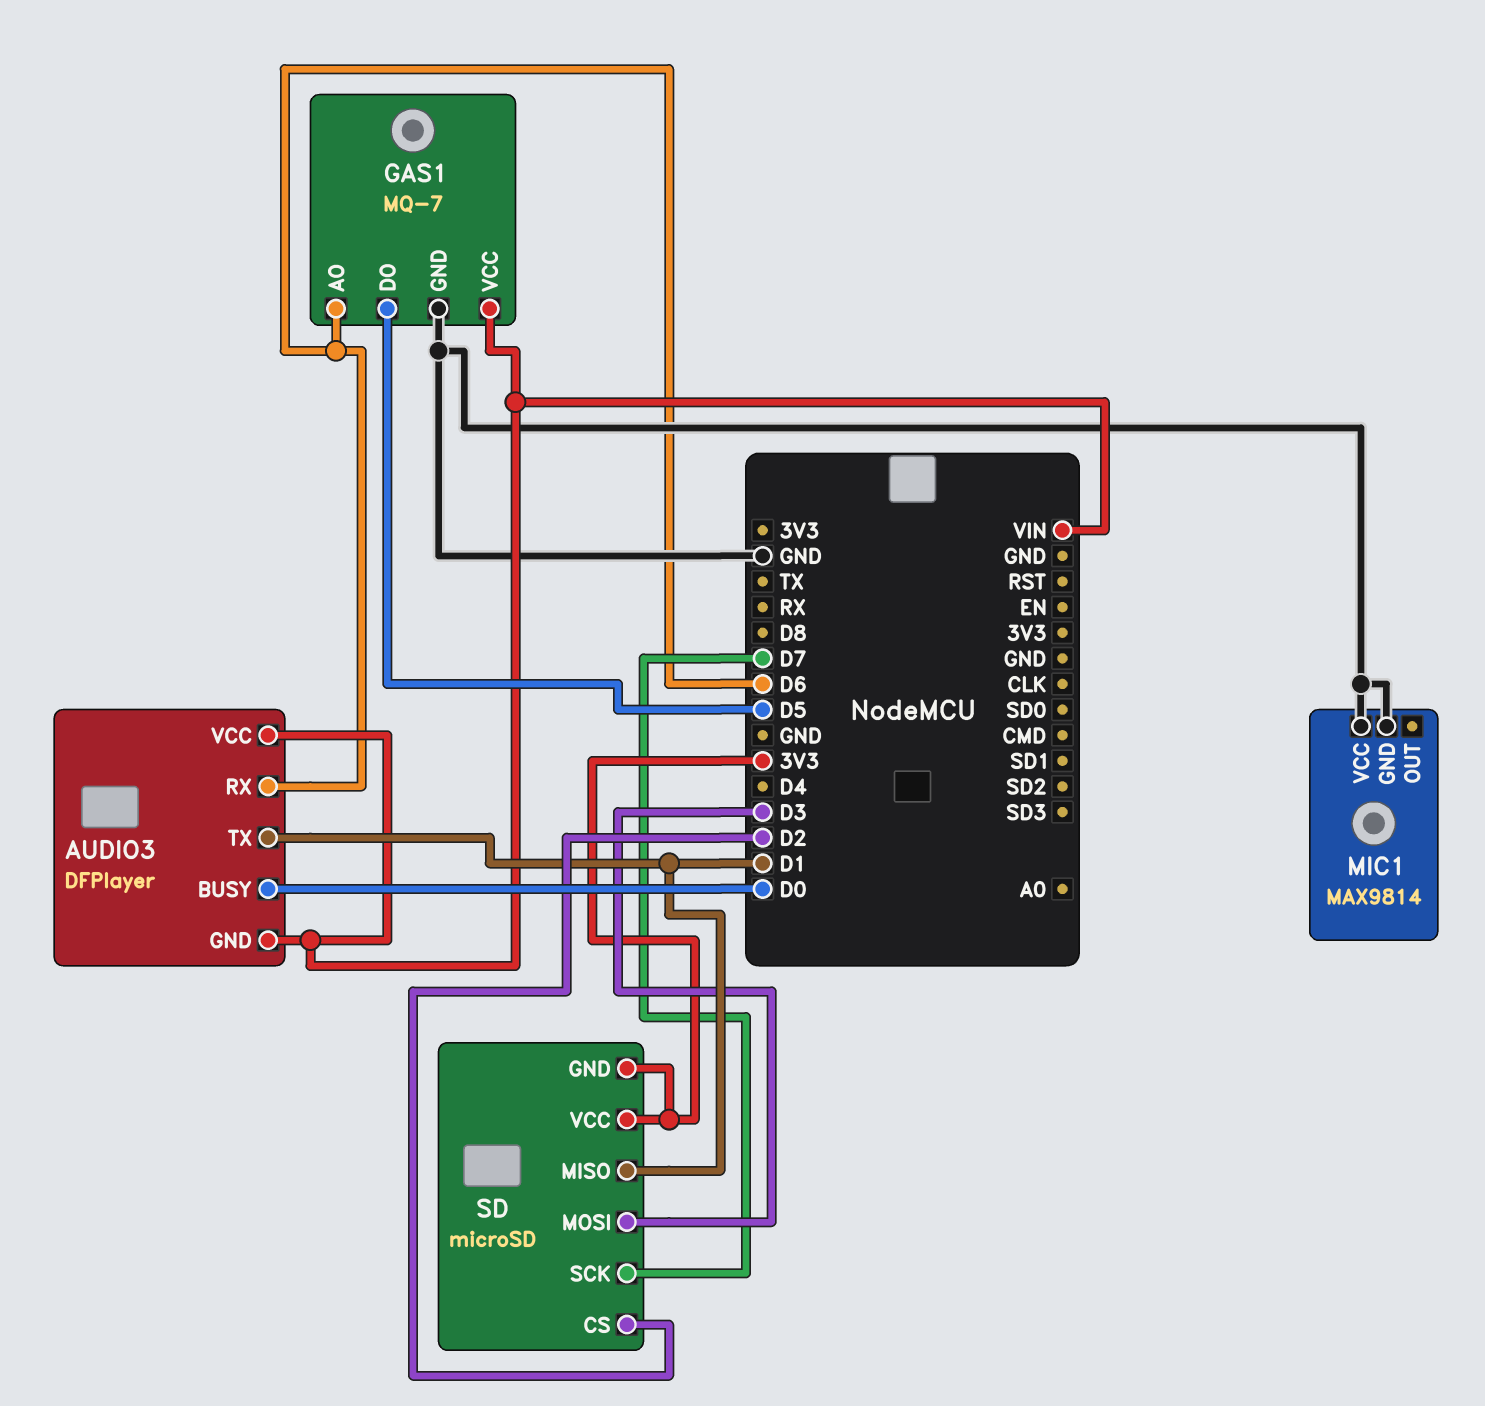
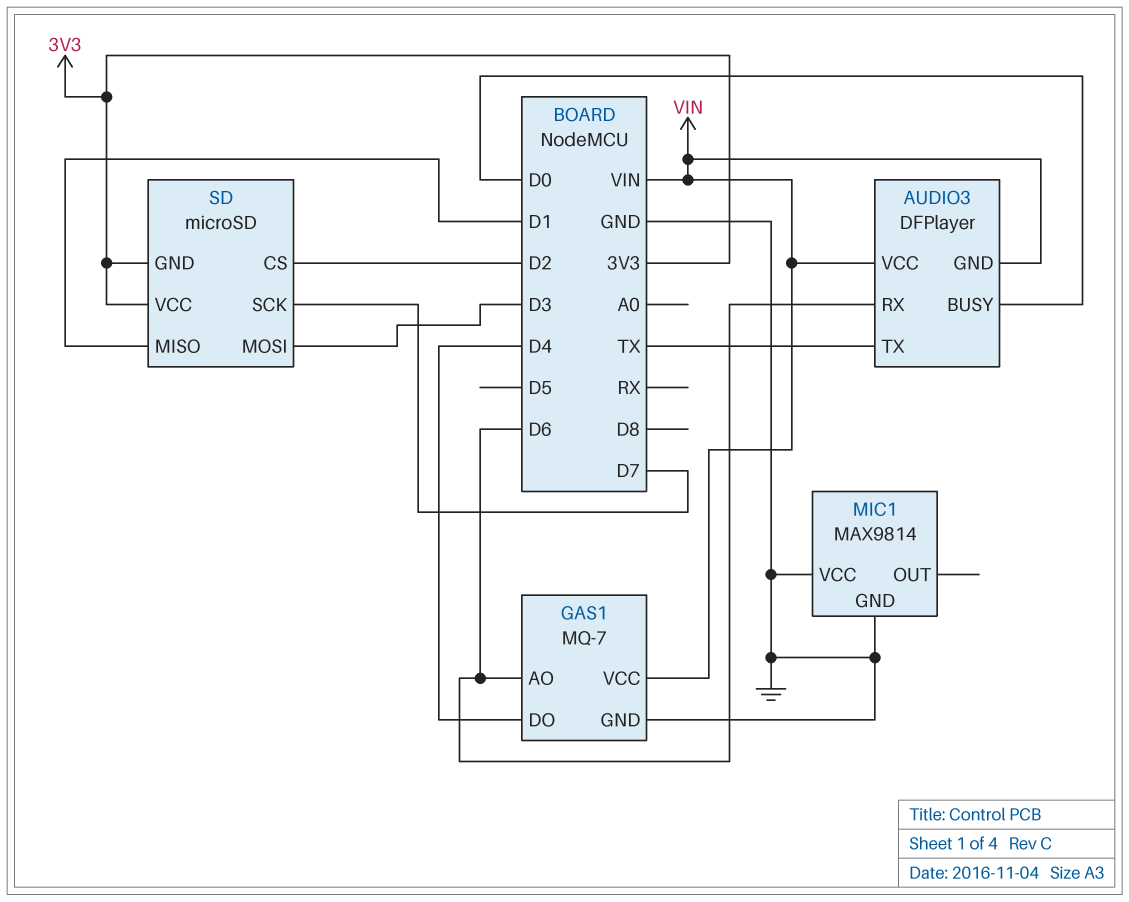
AUDIO3 pin TX: D1 -> TX
GAS1 pin DO: D5 -> D4

